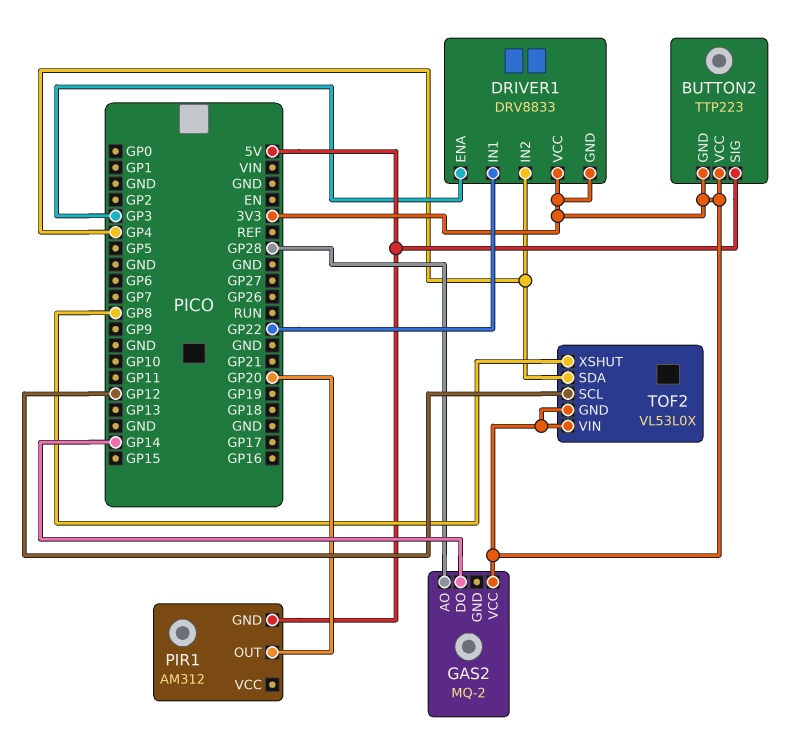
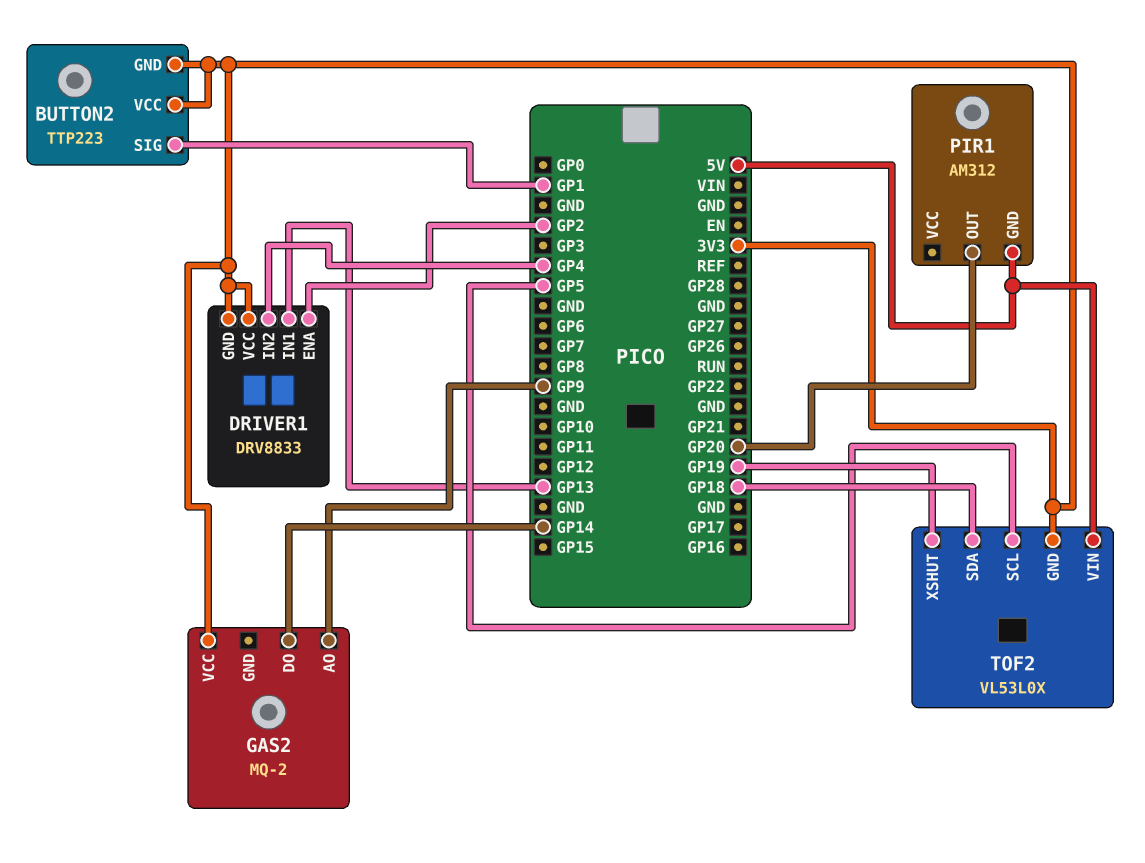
BUTTON2 pin SIG: 5V -> GP1
DRIVER1 pin ENA: GP3 -> GP2
DRIVER1 pin IN1: GP22 -> GP13
GAS2 pin AO: GP28 -> GP9
TOF2 pin SCL: GP12 -> GP5
TOF2 pin SDA: GP4 -> GP18
TOF2 pin VIN: 3V3 -> 5V
TOF2 pin XSHUT: GP8 -> GP19

